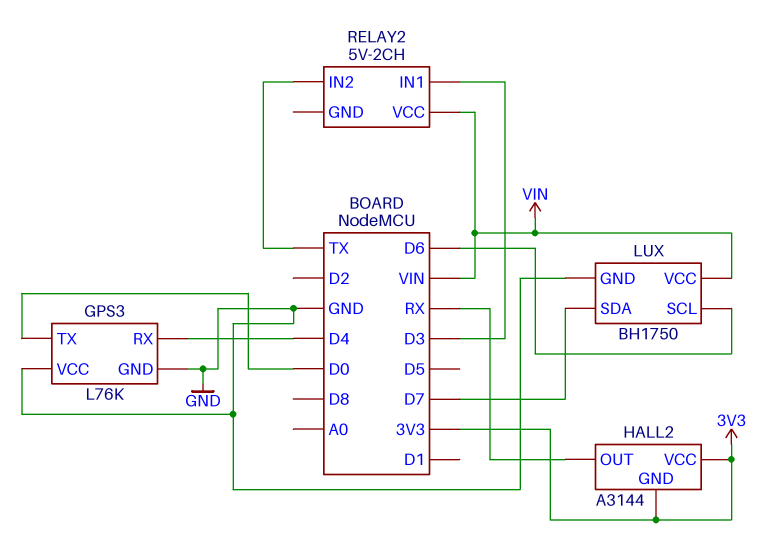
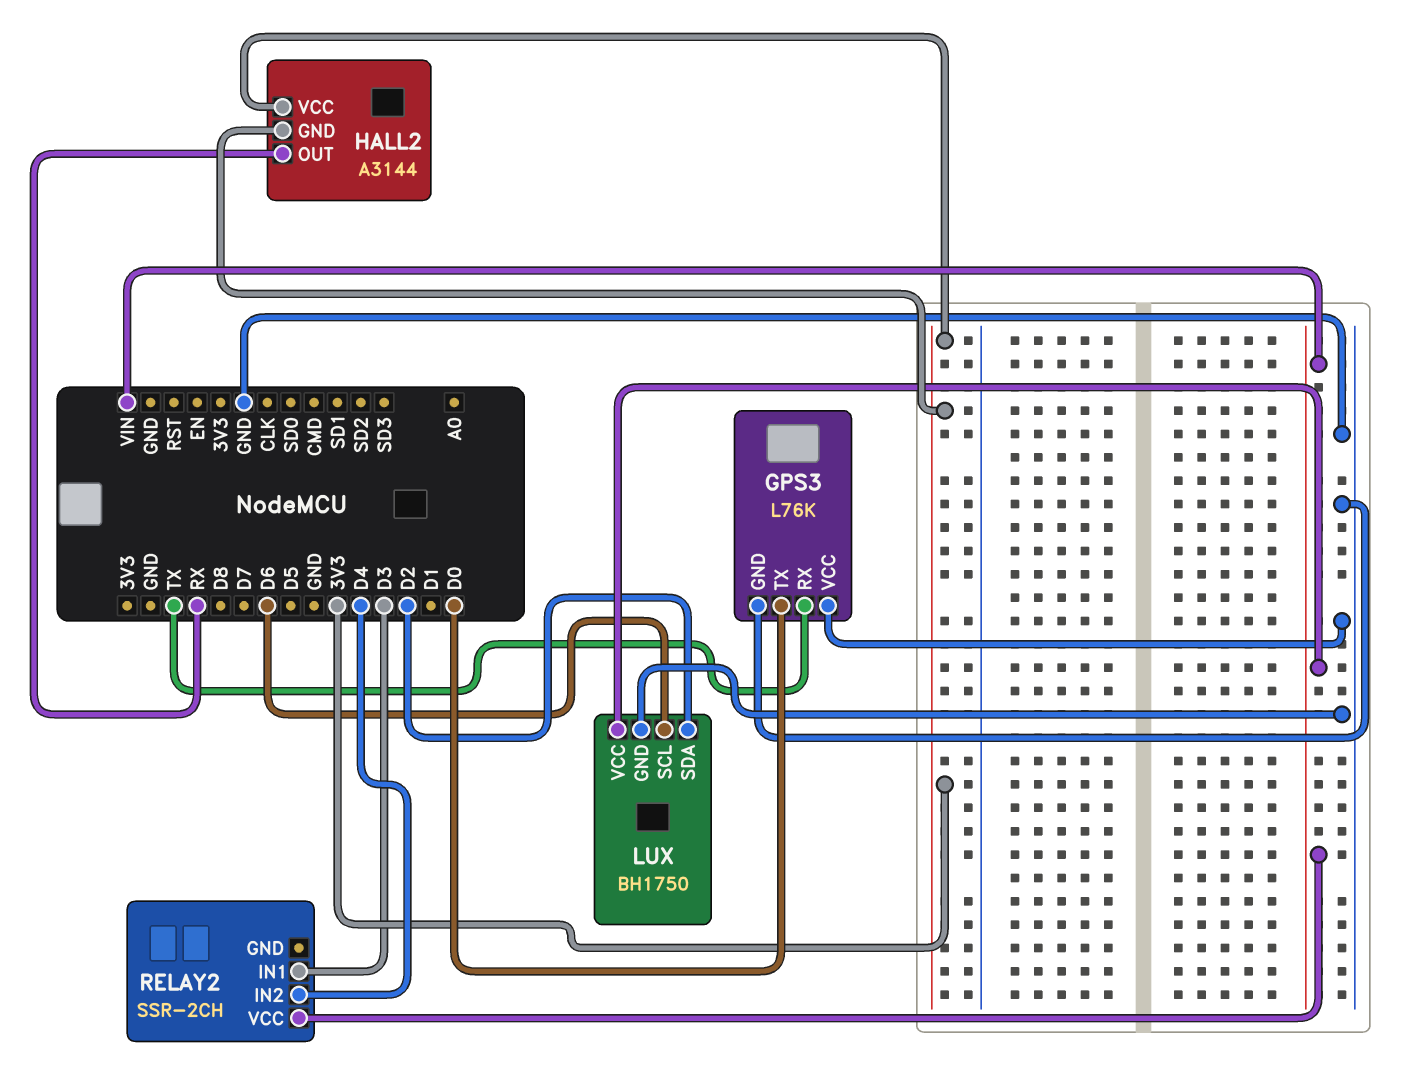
GPS3 pin RX: D4 -> TX
LUX pin SDA: D7 -> D2
RELAY2: 5V-2CH -> SSR-2CH
RELAY2 pin IN2: TX -> D4

